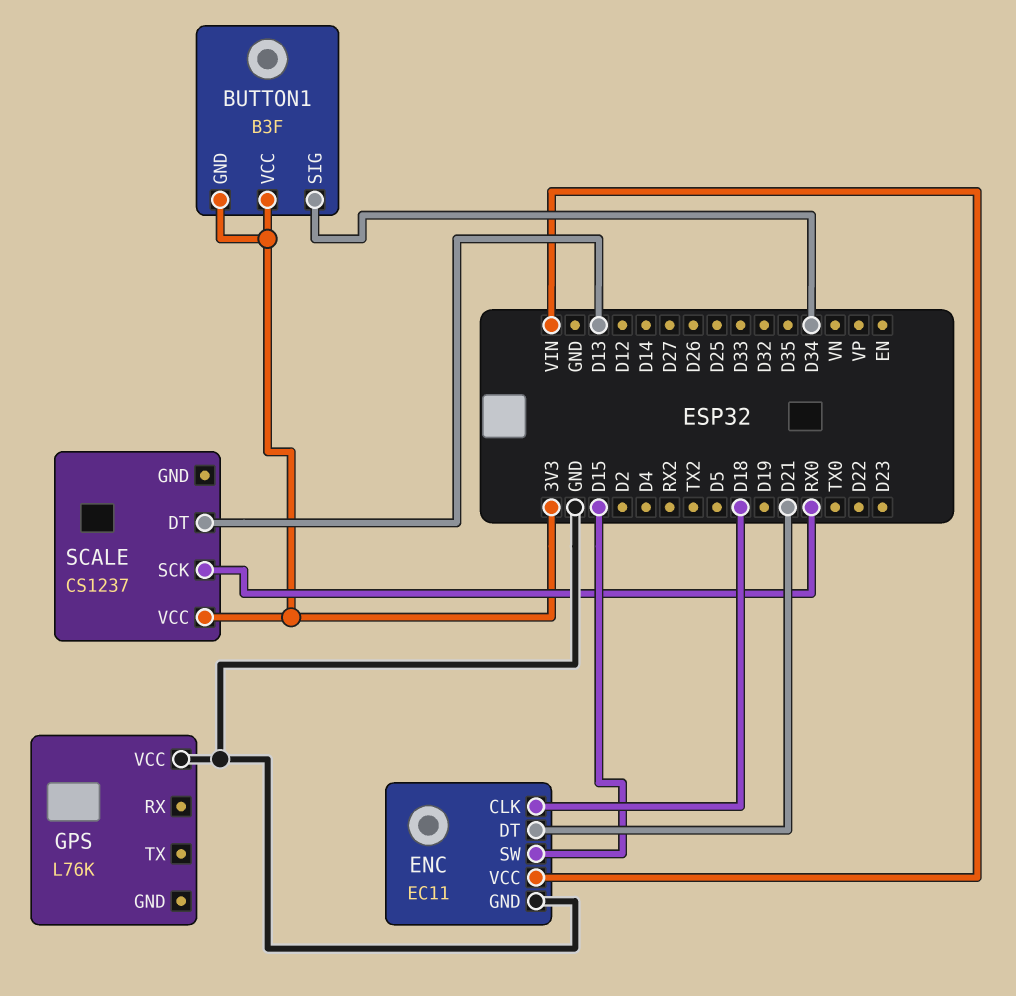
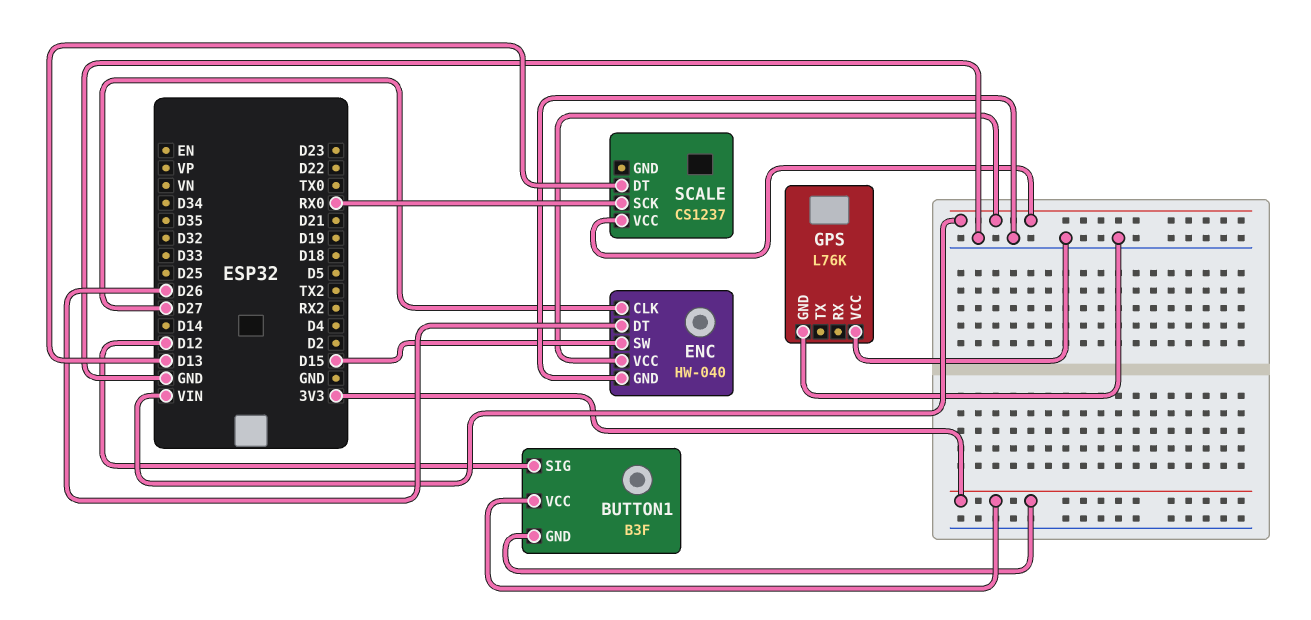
BUTTON1 pin SIG: D34 -> D12
ENC: EC11 -> HW-040
ENC pin CLK: D18 -> D27
ENC pin DT: D21 -> D26
GPS pin GND: none -> GND
SCALE pin VCC: 3V3 -> VIN

